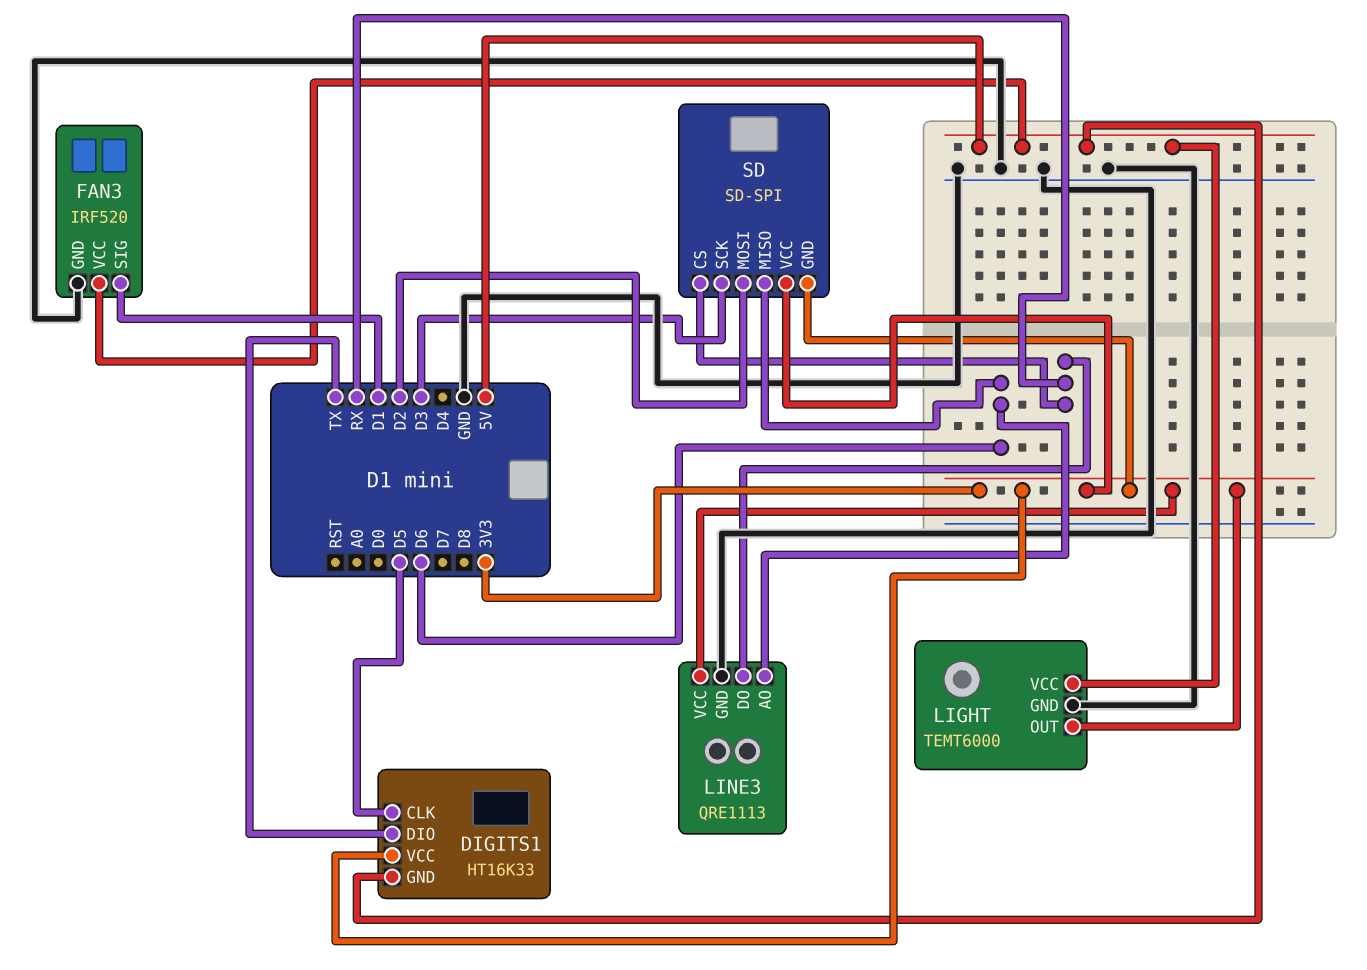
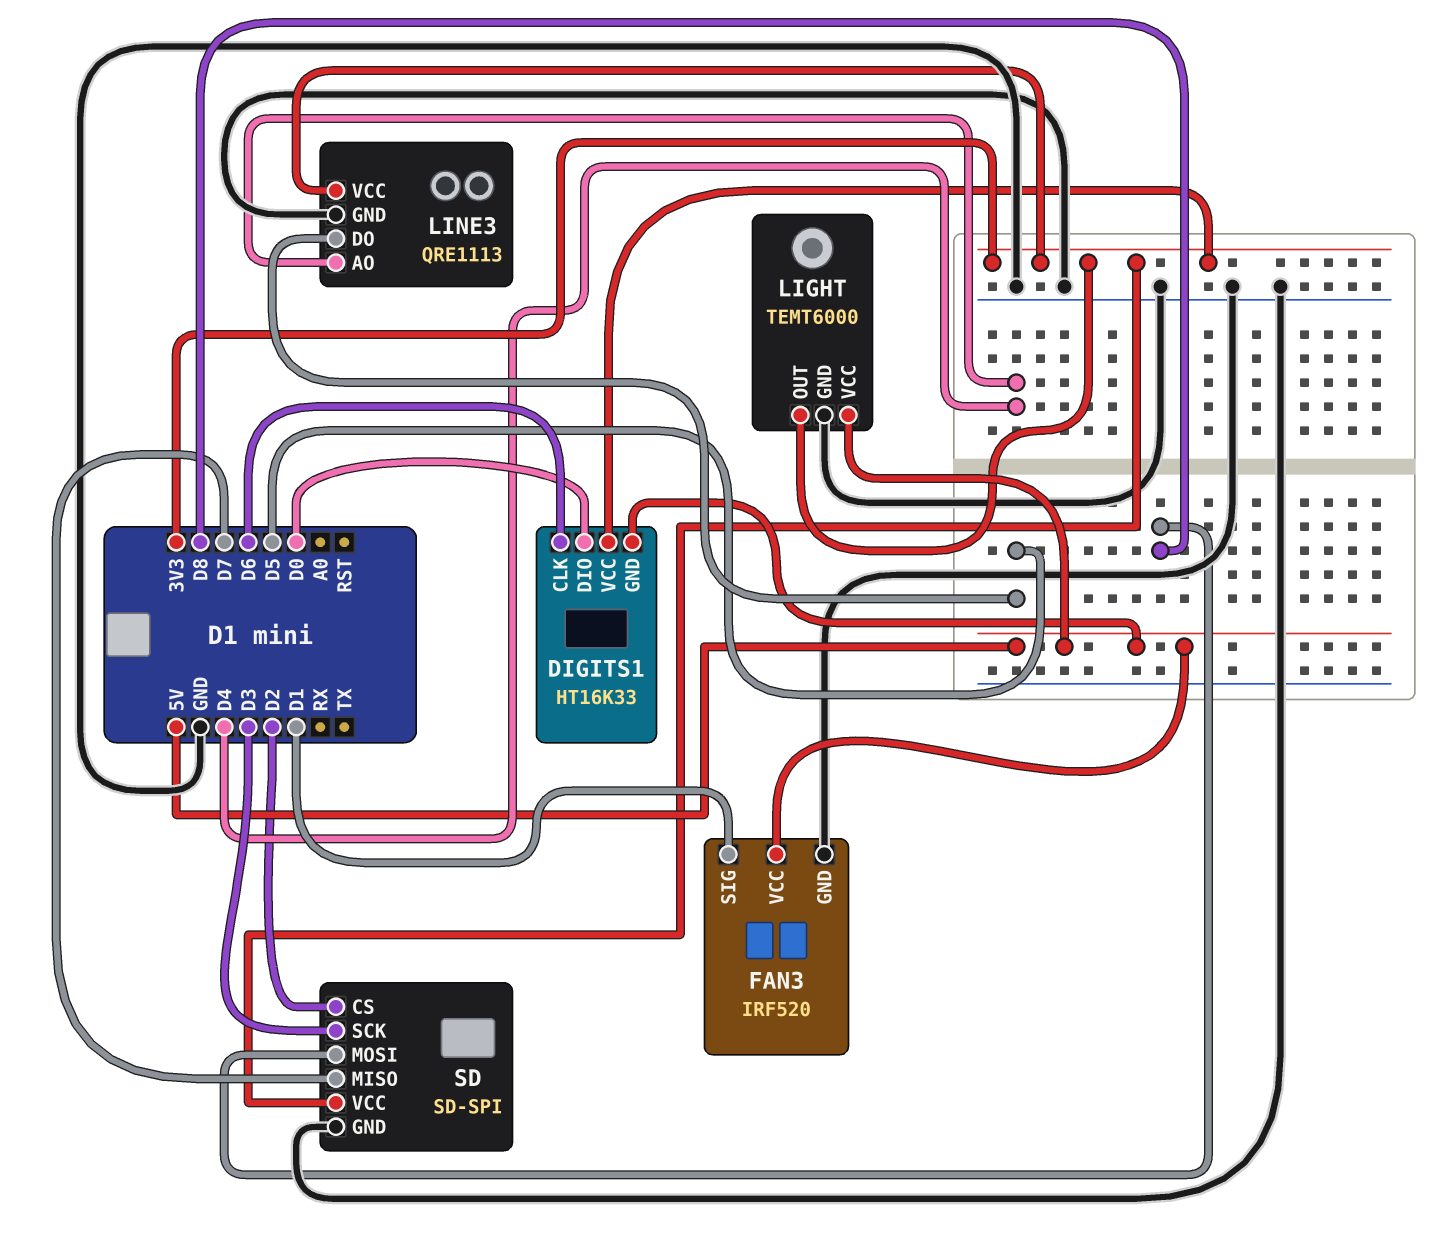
DIGITS1 pin CLK: D5 -> D6
DIGITS1 pin DIO: TX -> D0
LINE3 pin AO: D6 -> D4
LINE3 pin DO: RX -> D5
SD pin CS: RX -> D2
SD pin GND: 3V3 -> GND
SD pin MISO: D6 -> D7
SD pin MOSI: D2 -> D8

